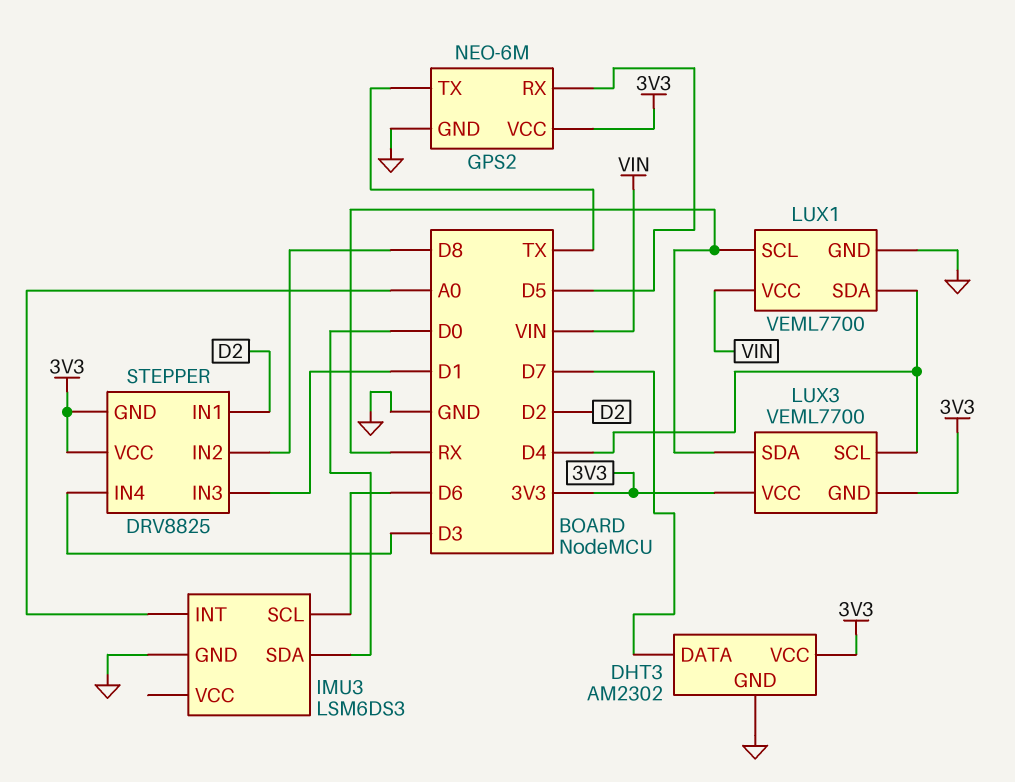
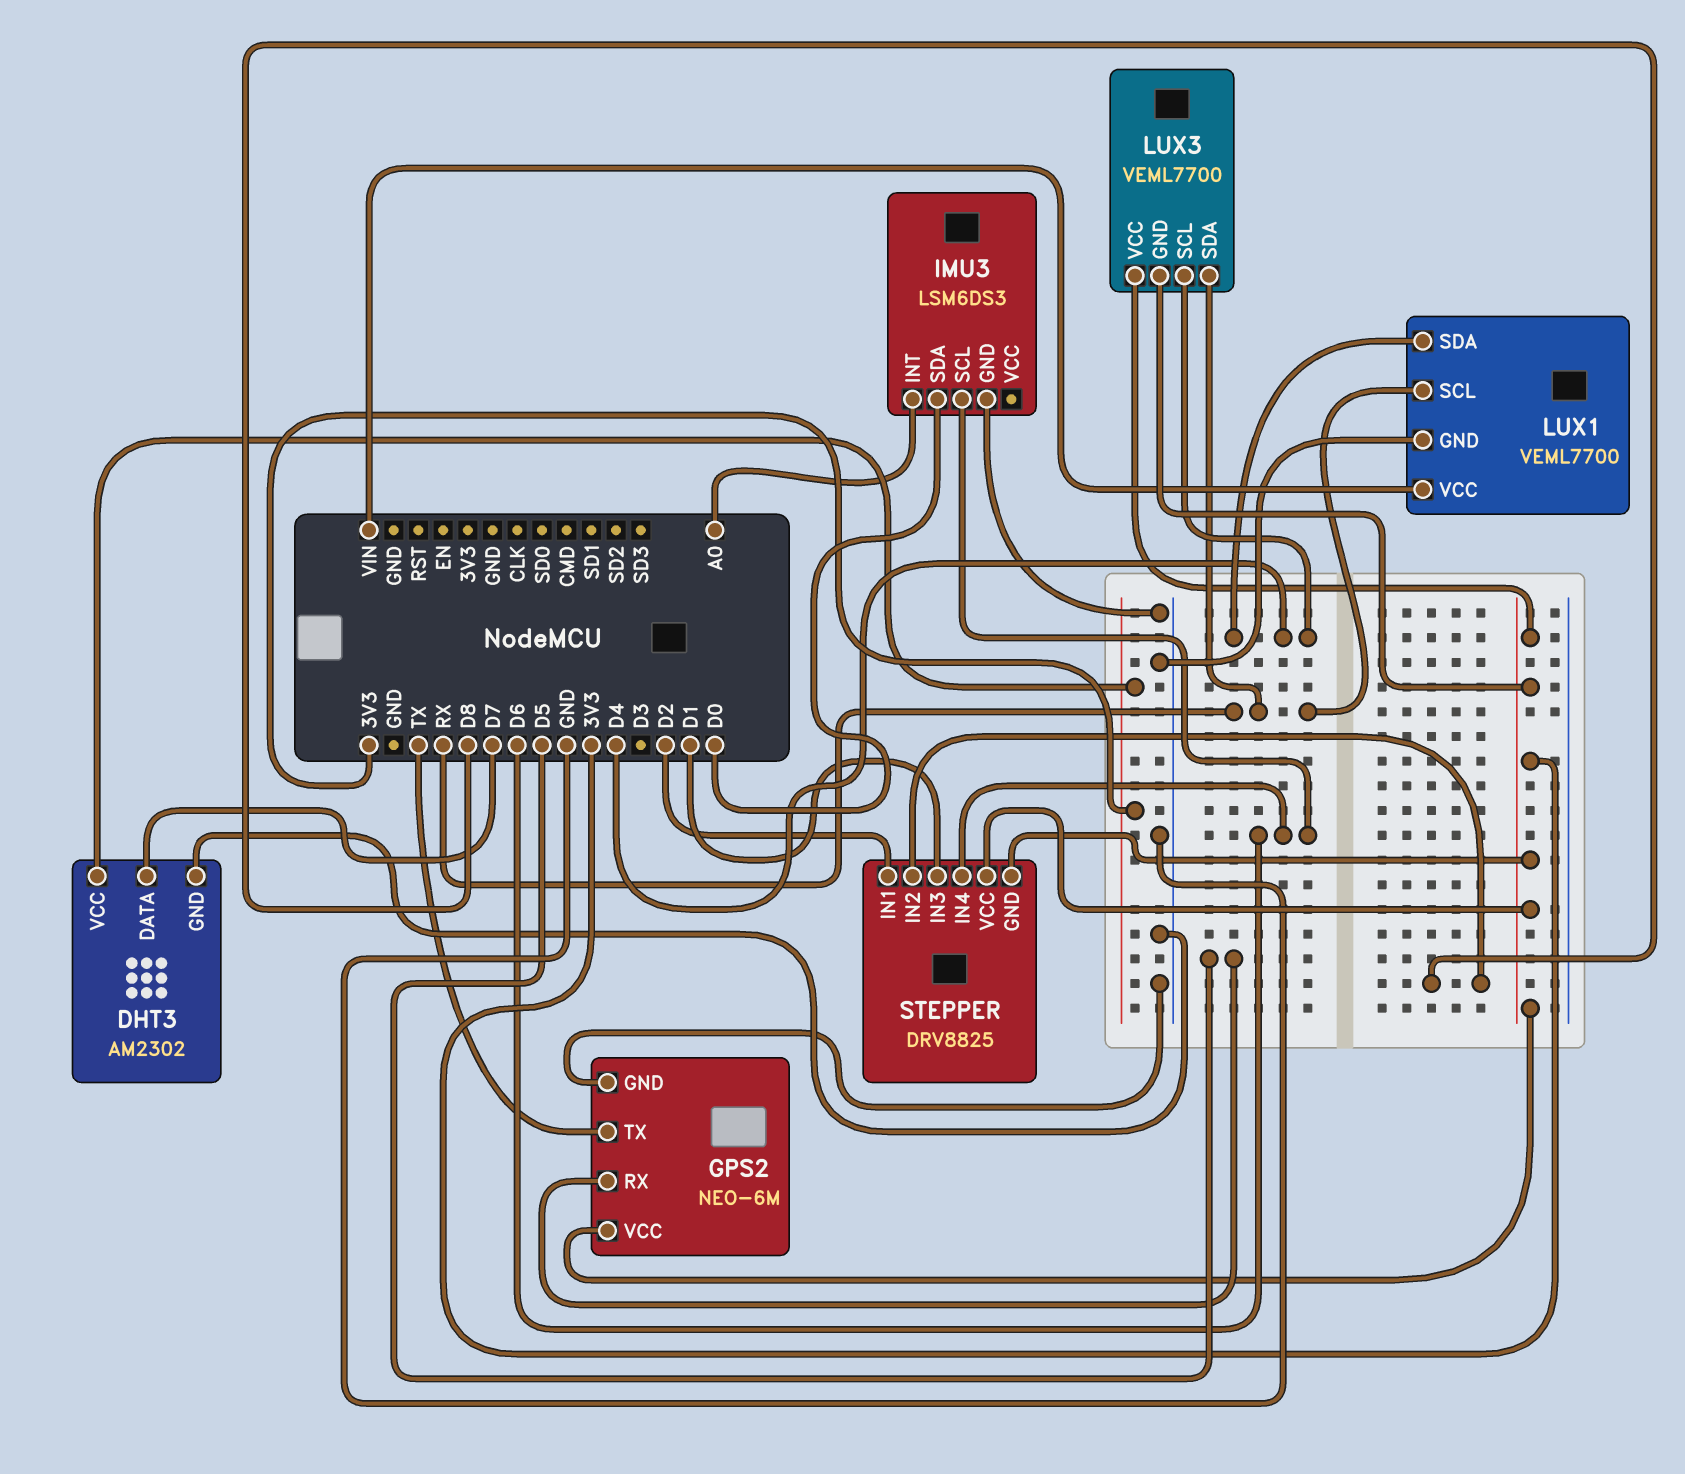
STEPPER pin IN4: D3 -> D6

